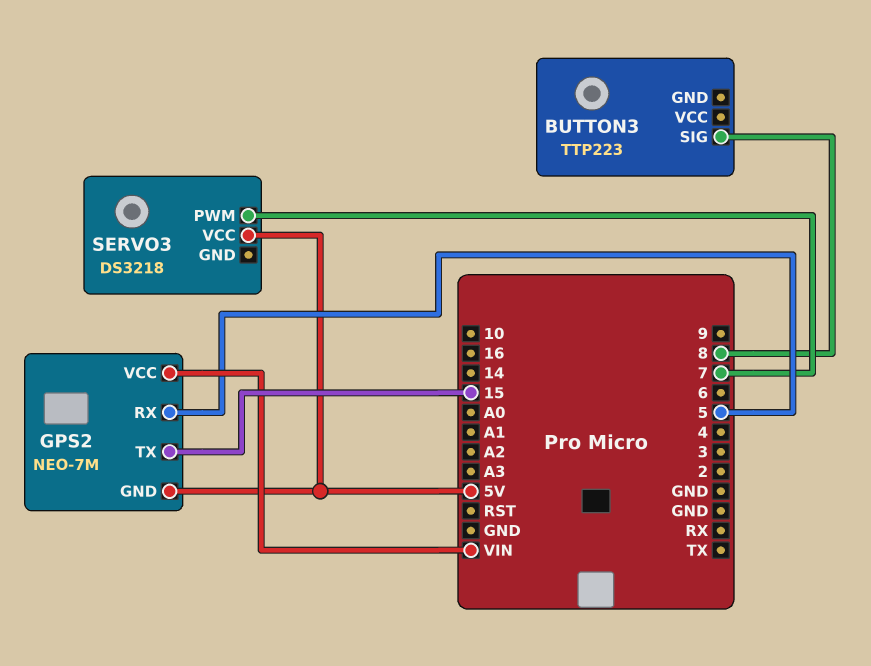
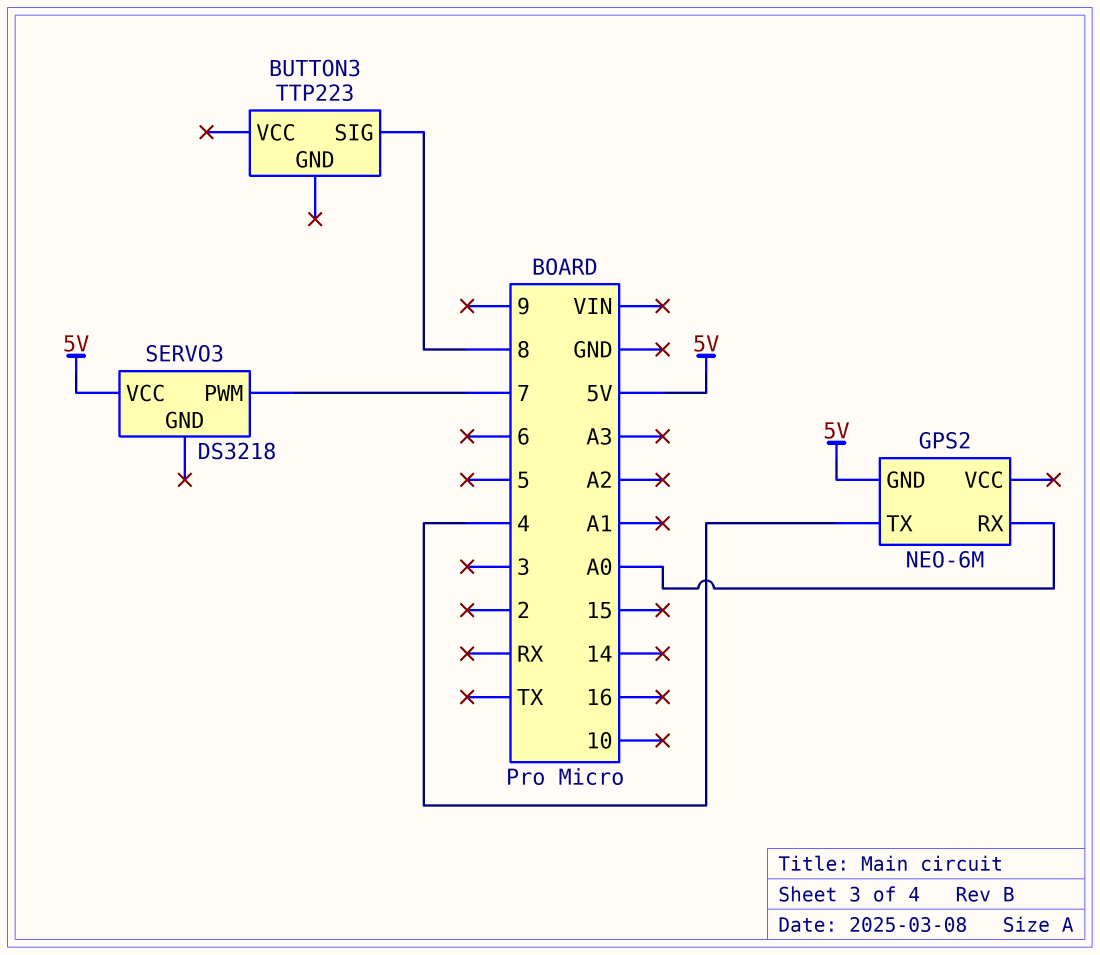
GPS2: NEO-7M -> NEO-6M
GPS2 pin RX: 5 -> A0
GPS2 pin TX: 15 -> 4
GPS2 pin VCC: VIN -> none

